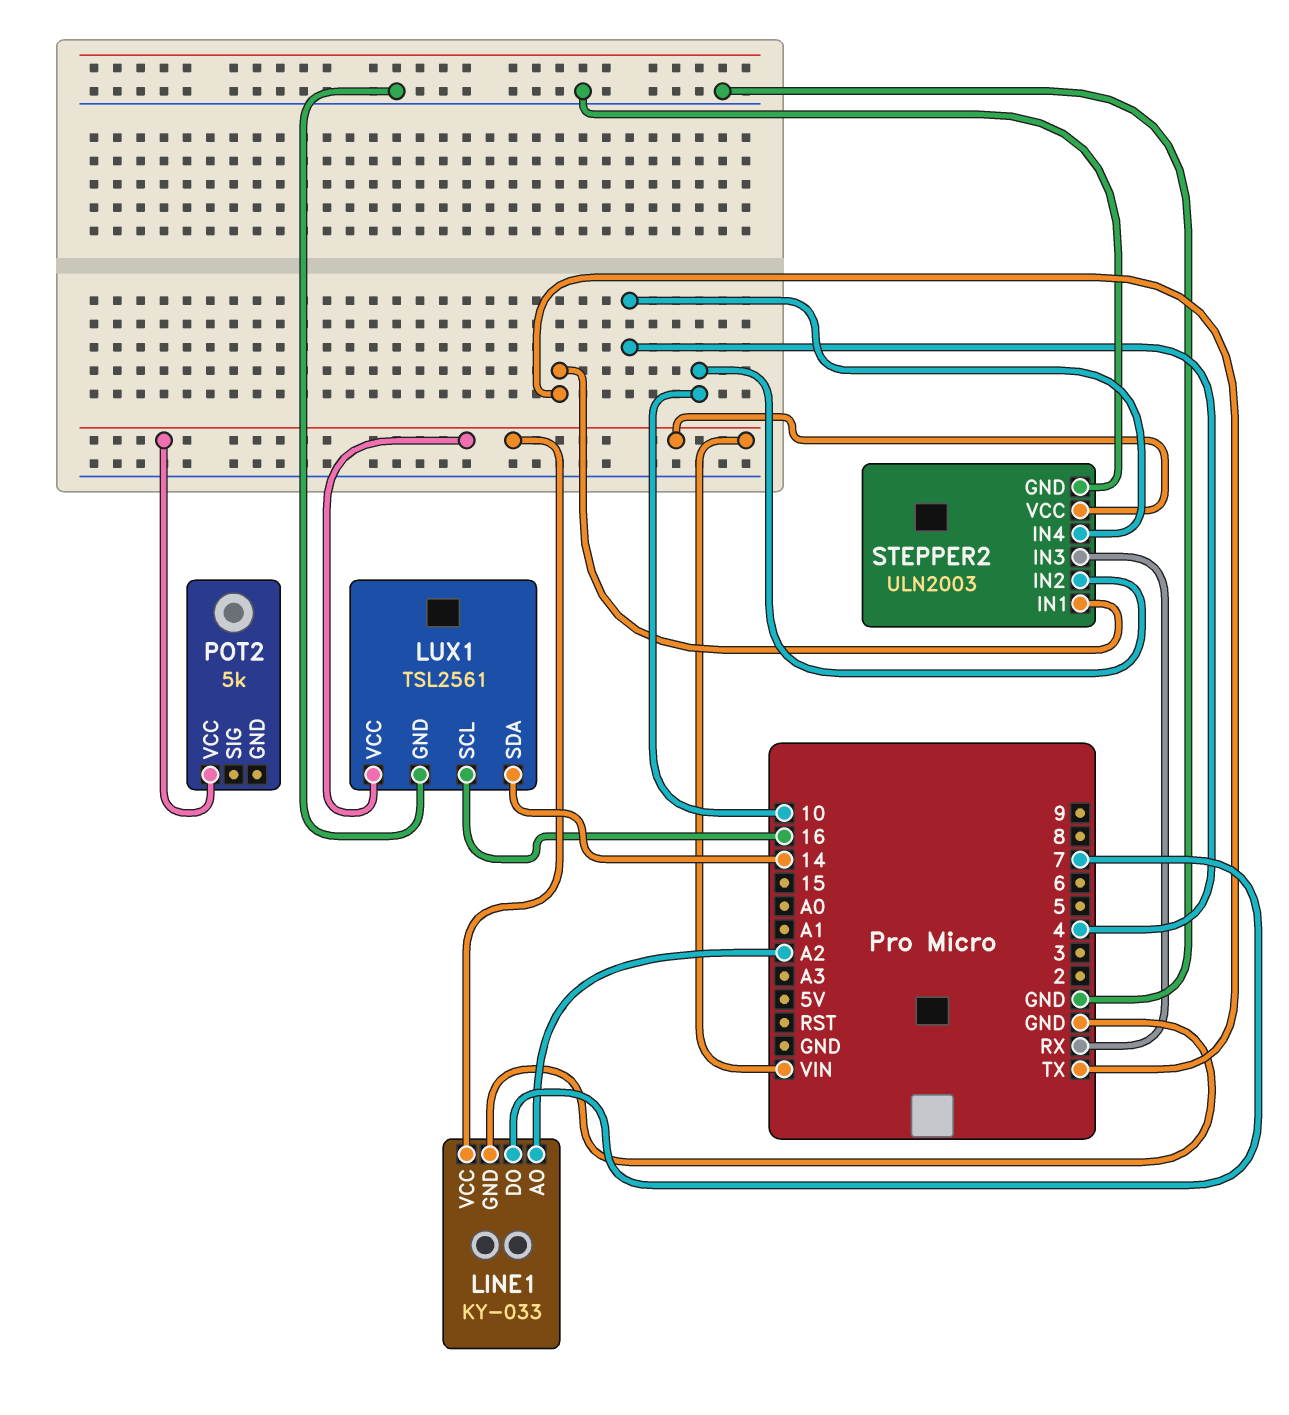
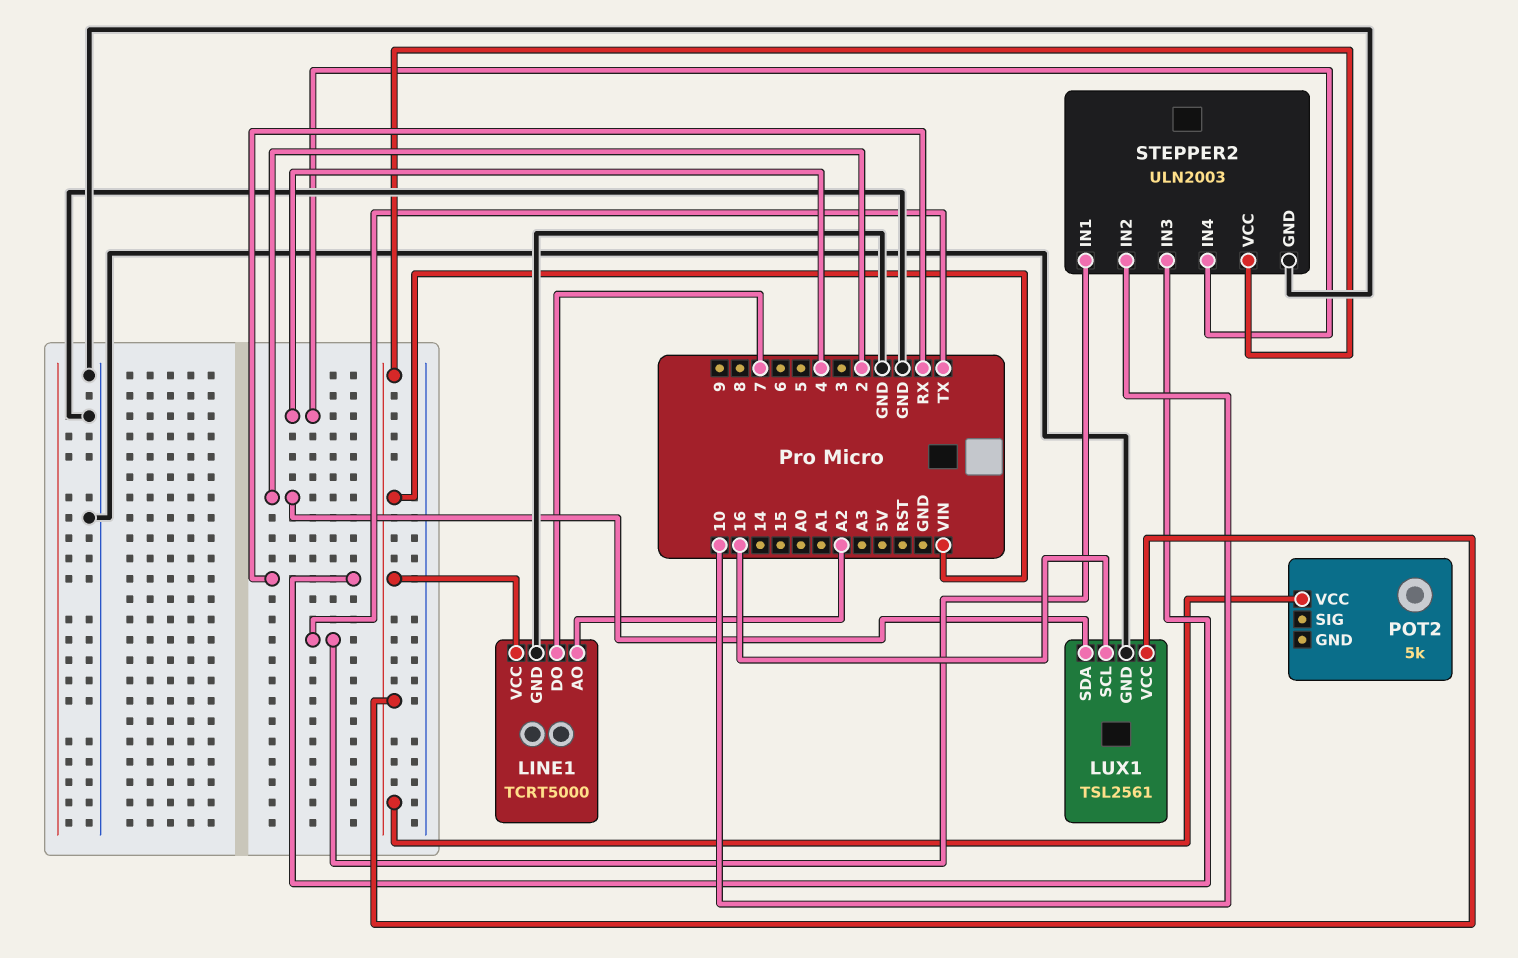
LINE1: KY-033 -> TCRT5000
LUX1 pin SDA: 14 -> 2

